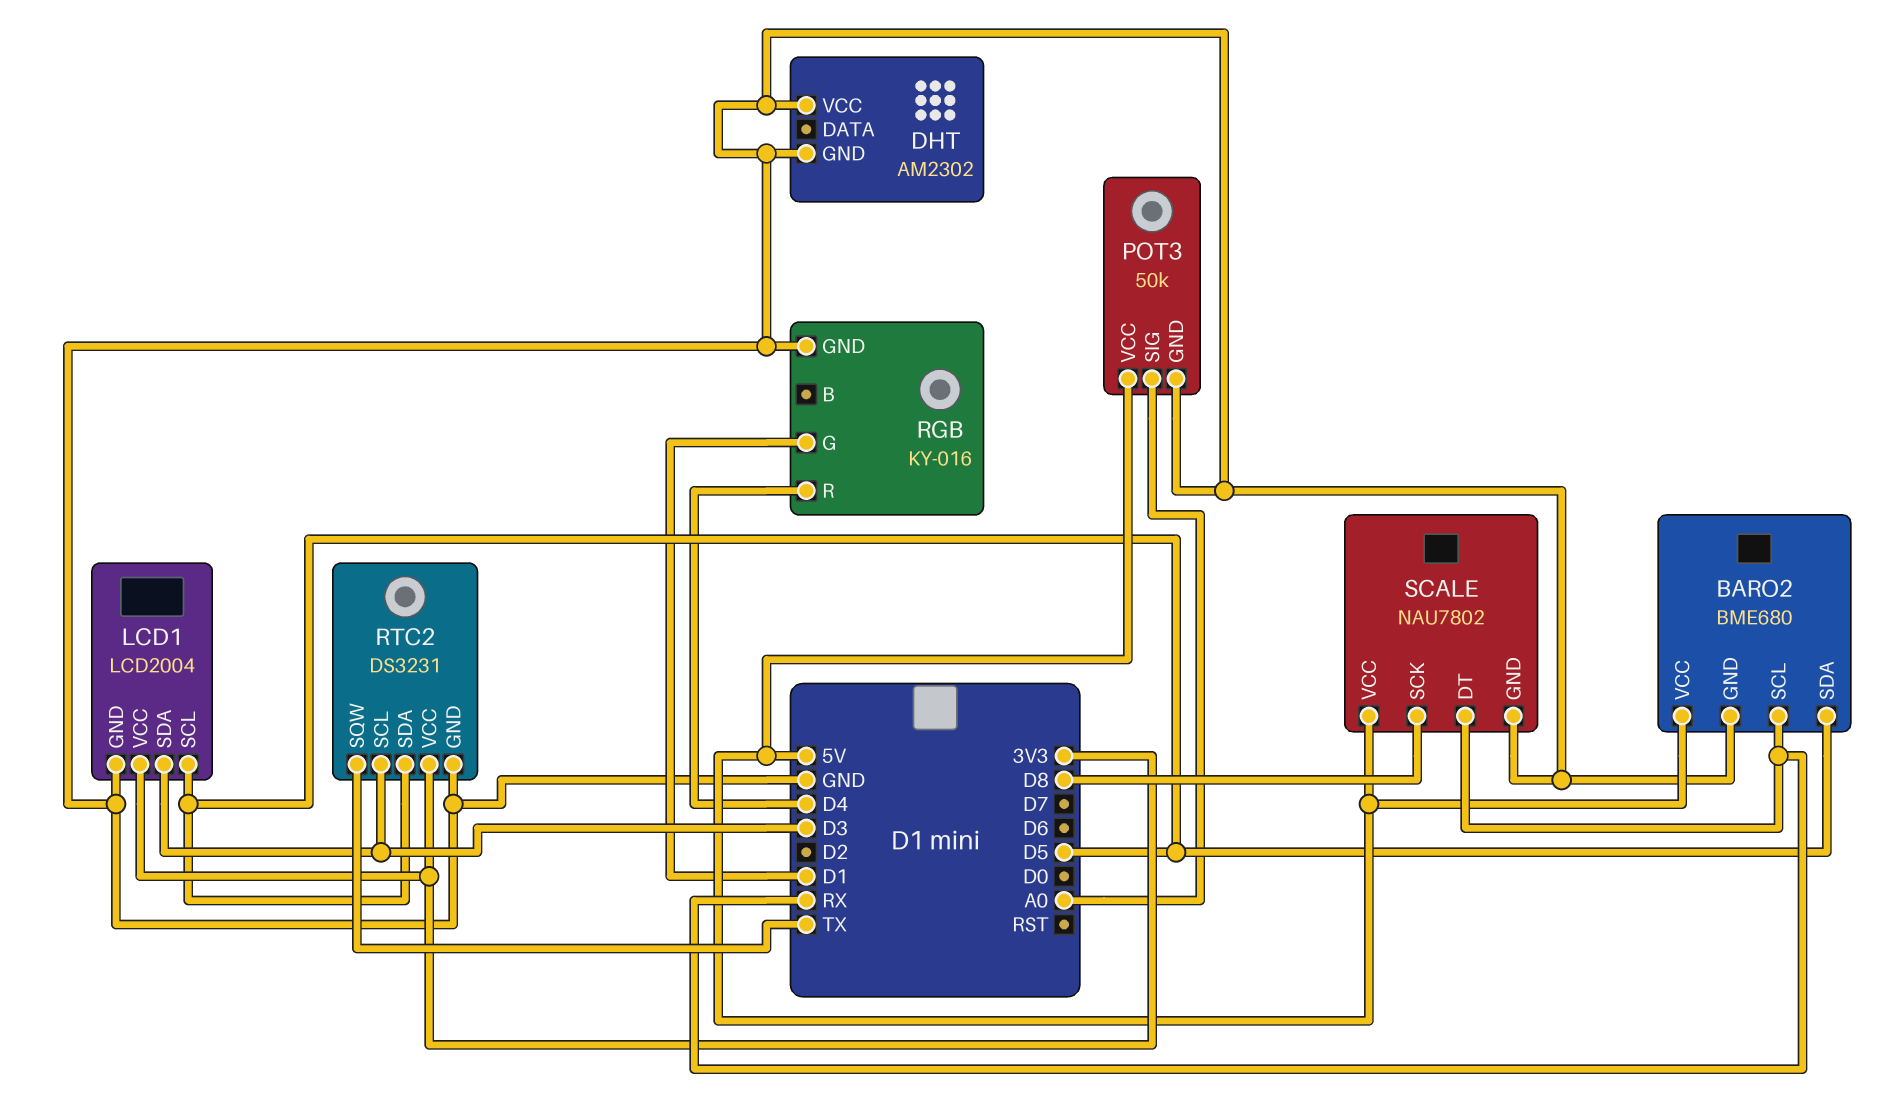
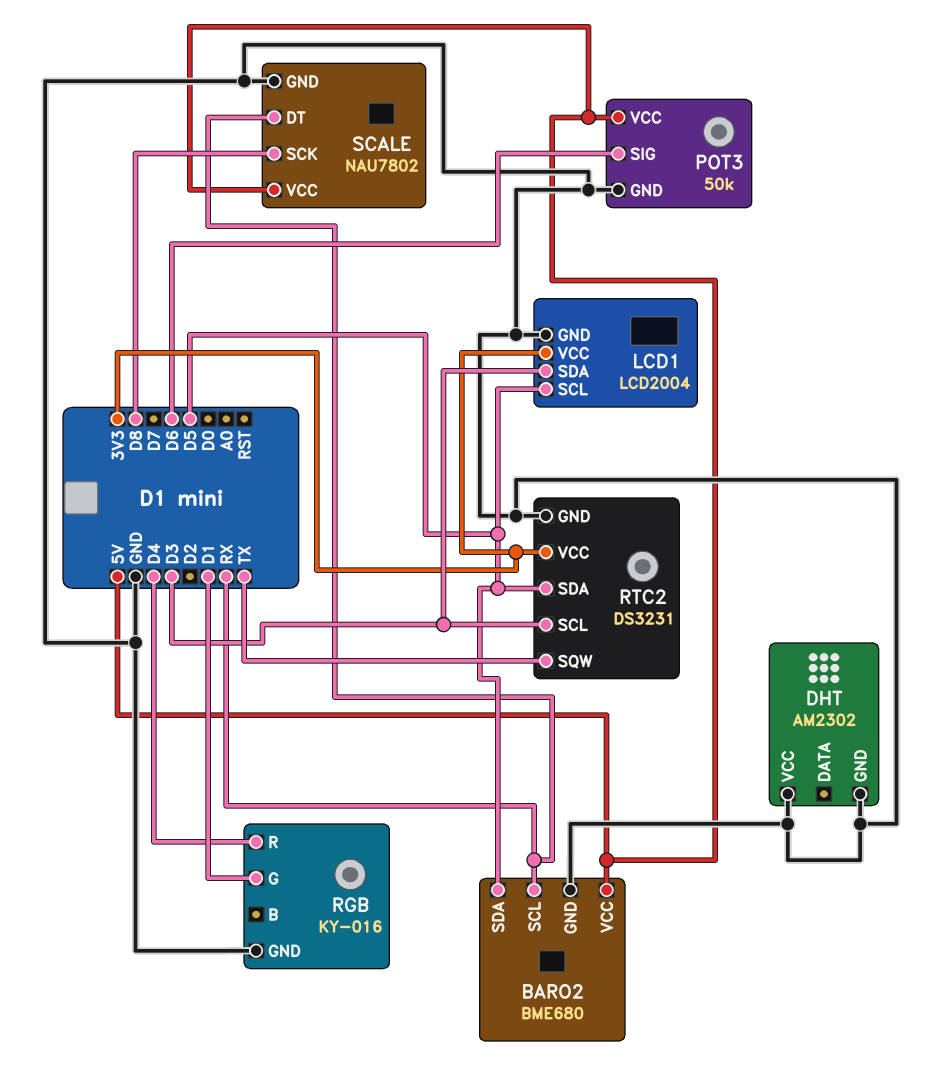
POT3 pin SIG: A0 -> D6

